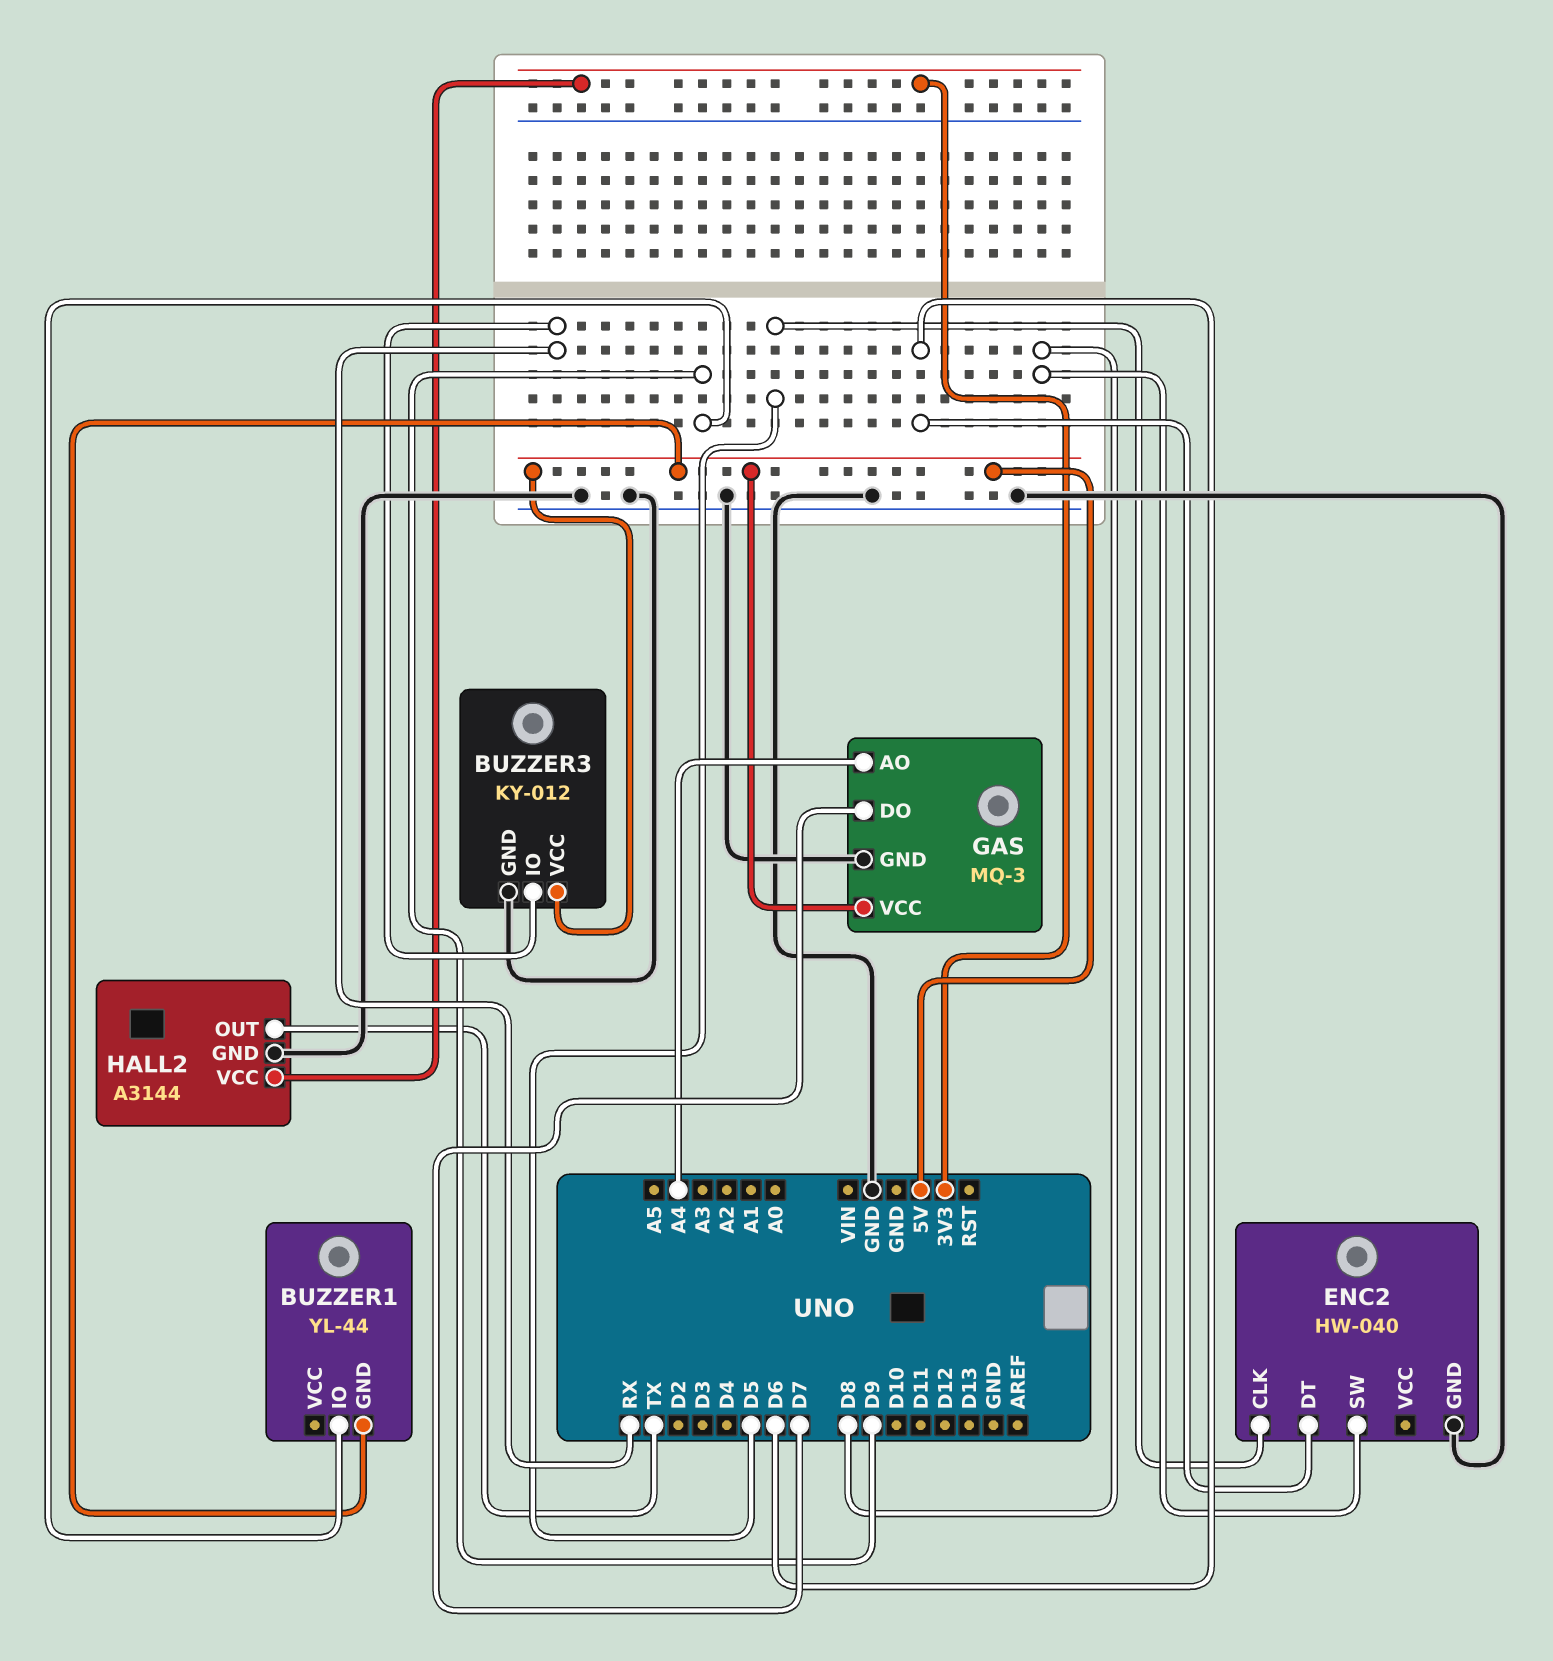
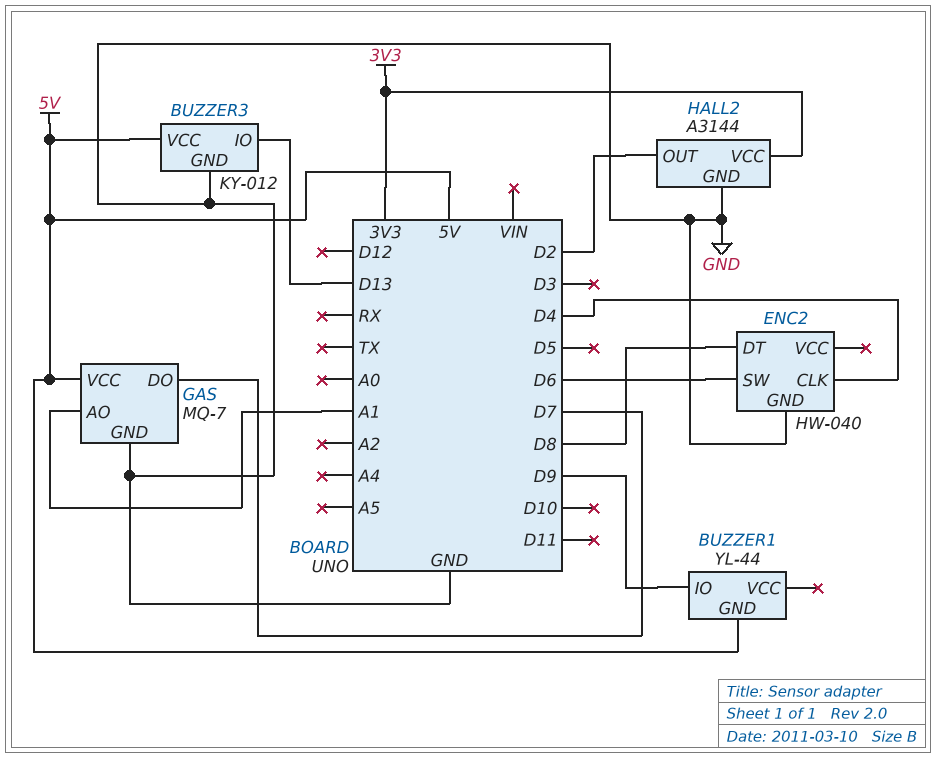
BUZZER3 pin IO: RX -> D13
ENC2 pin CLK: D5 -> D4
ENC2 pin DT: D6 -> D8
ENC2 pin SW: D8 -> D6
GAS: MQ-3 -> MQ-7
GAS pin AO: A4 -> A1
HALL2 pin OUT: TX -> D2

